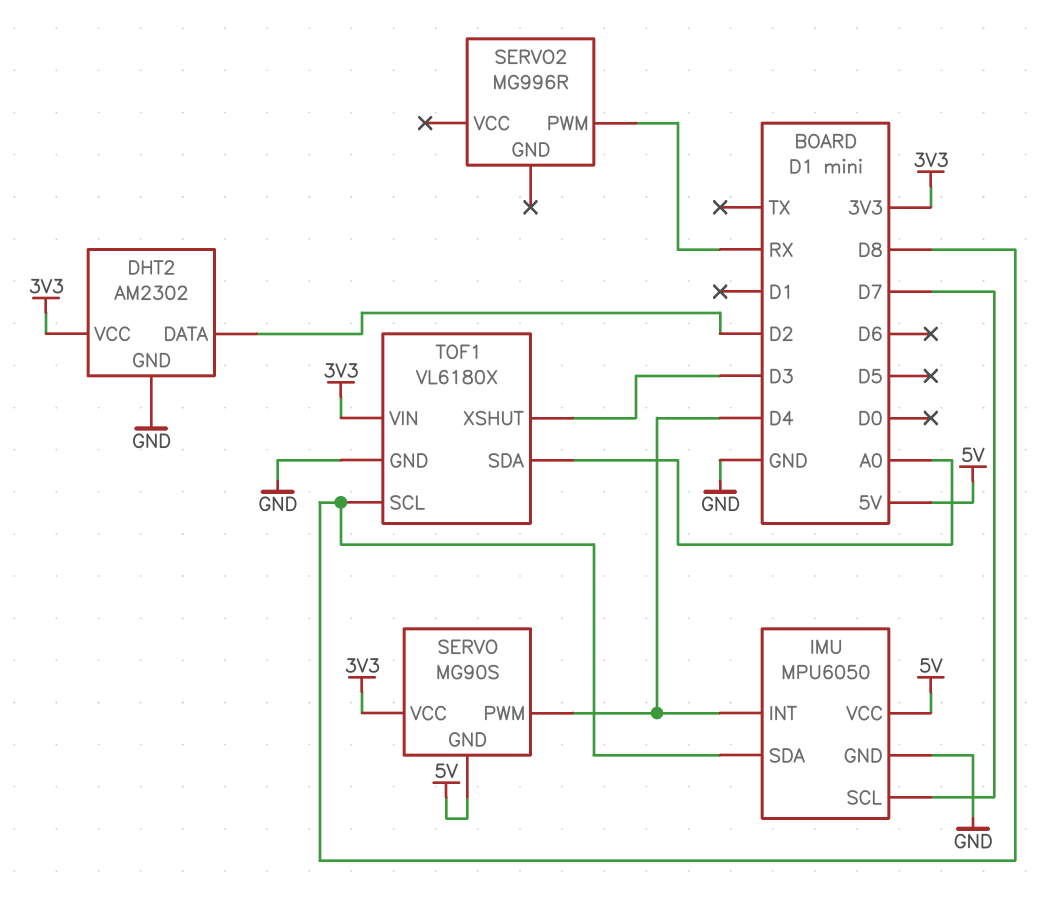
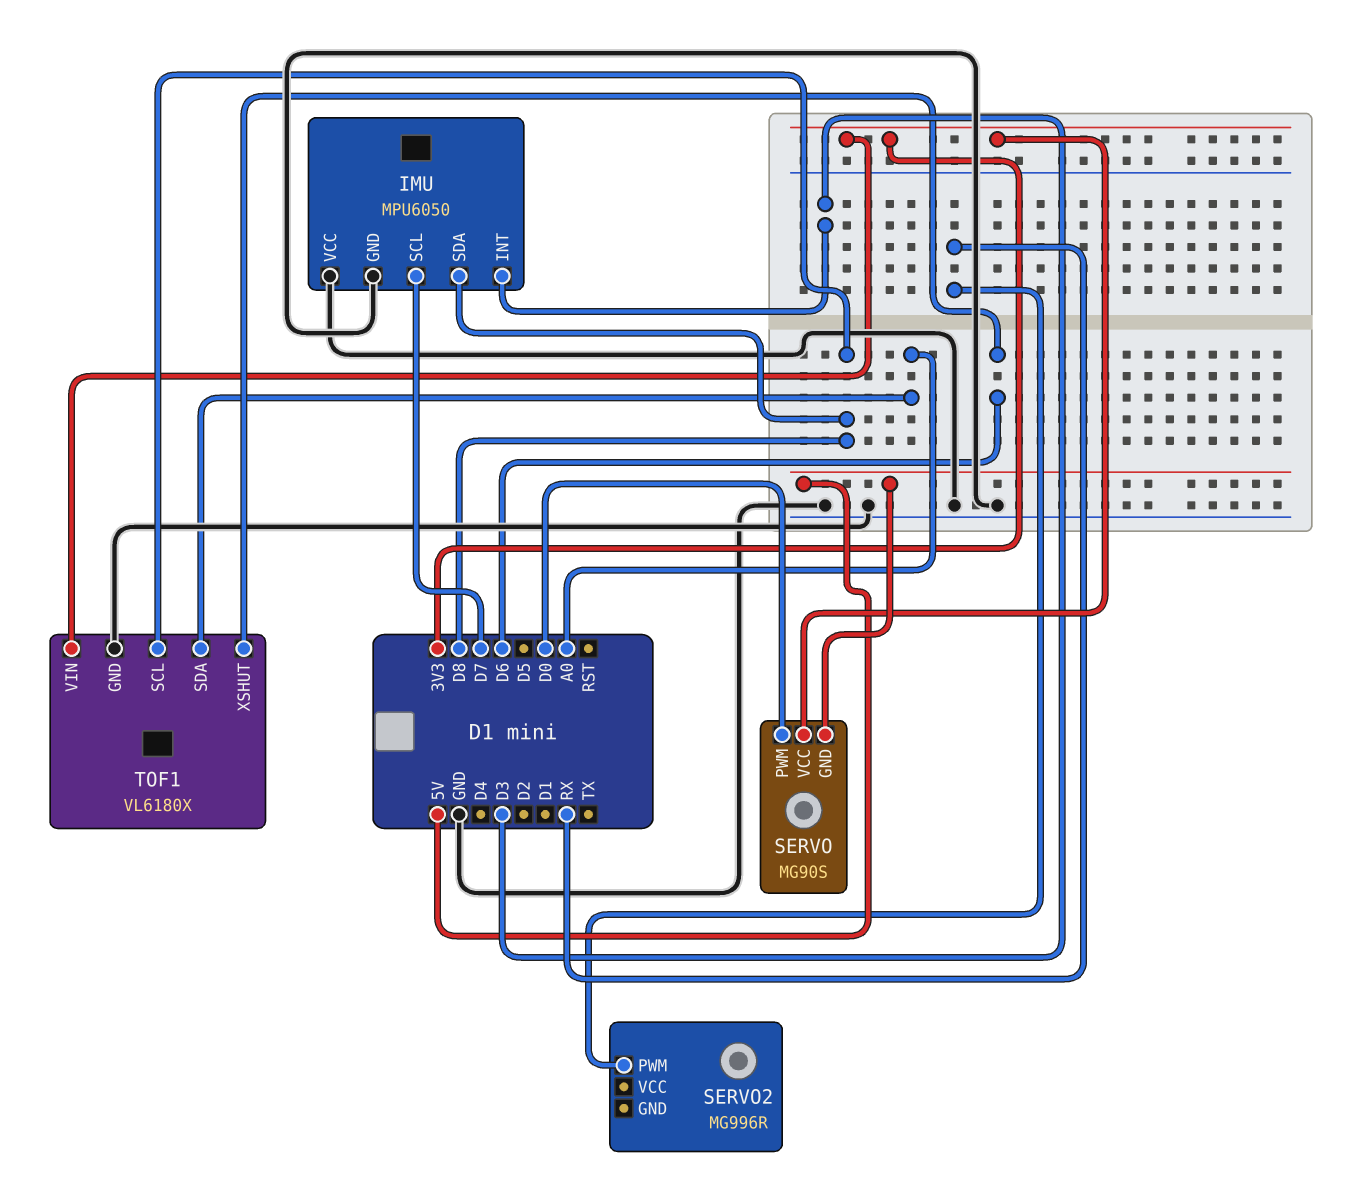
DHT2: AM2302 -> none
DHT2 pin DATA: D2 -> none
DHT2 pin GND: GND -> none
DHT2 pin VCC: 3V3 -> none
IMU pin INT: D4 -> D3
IMU pin VCC: 5V -> GND
SERVO pin PWM: D4 -> D0
TOF1 pin XSHUT: D3 -> D6

